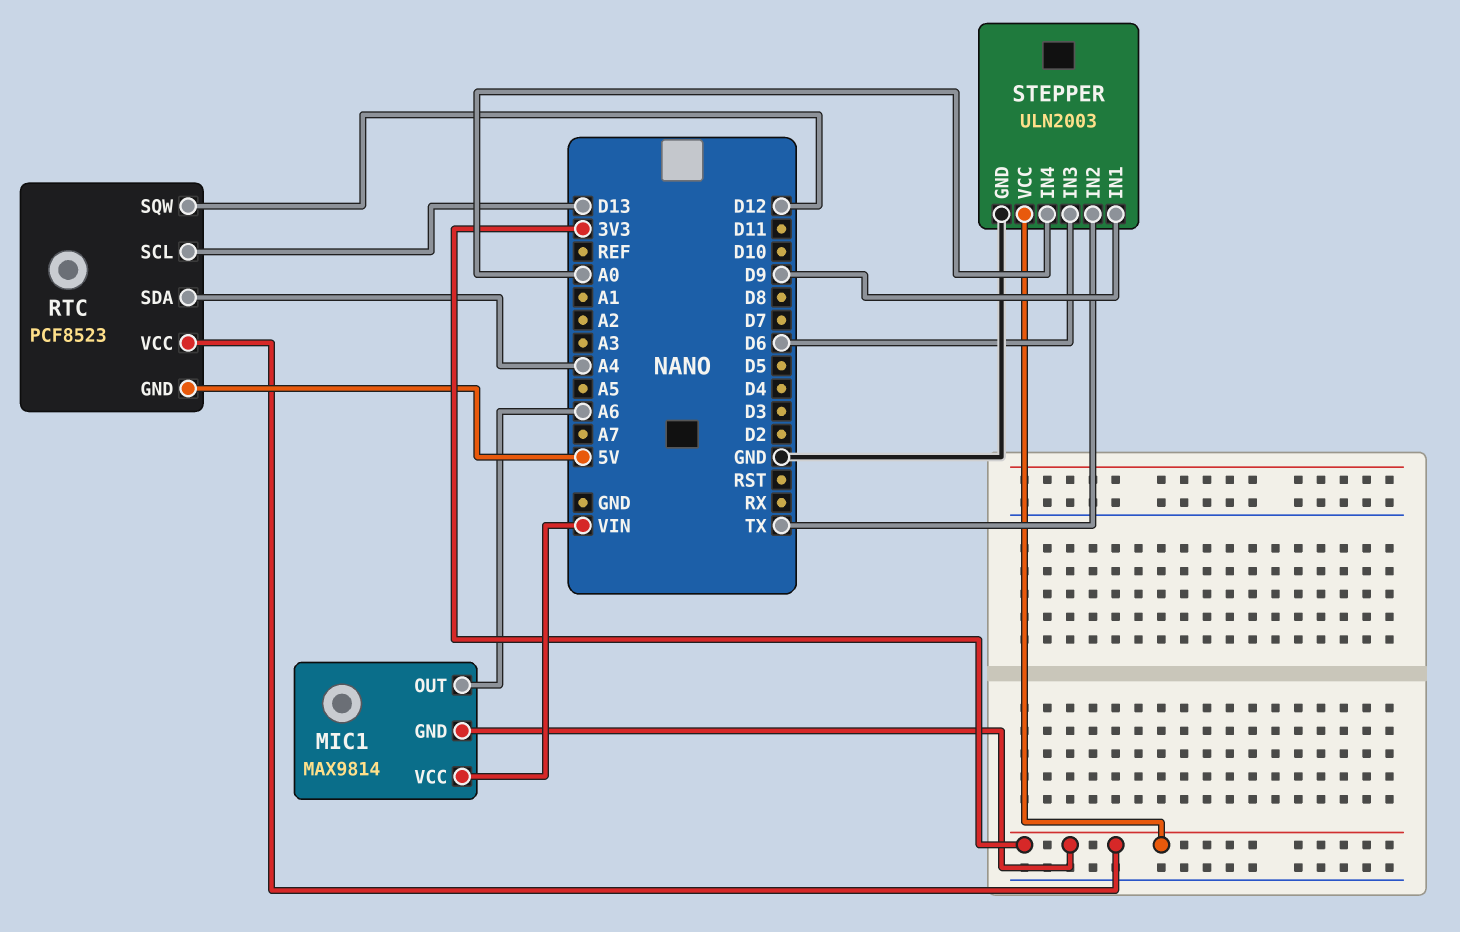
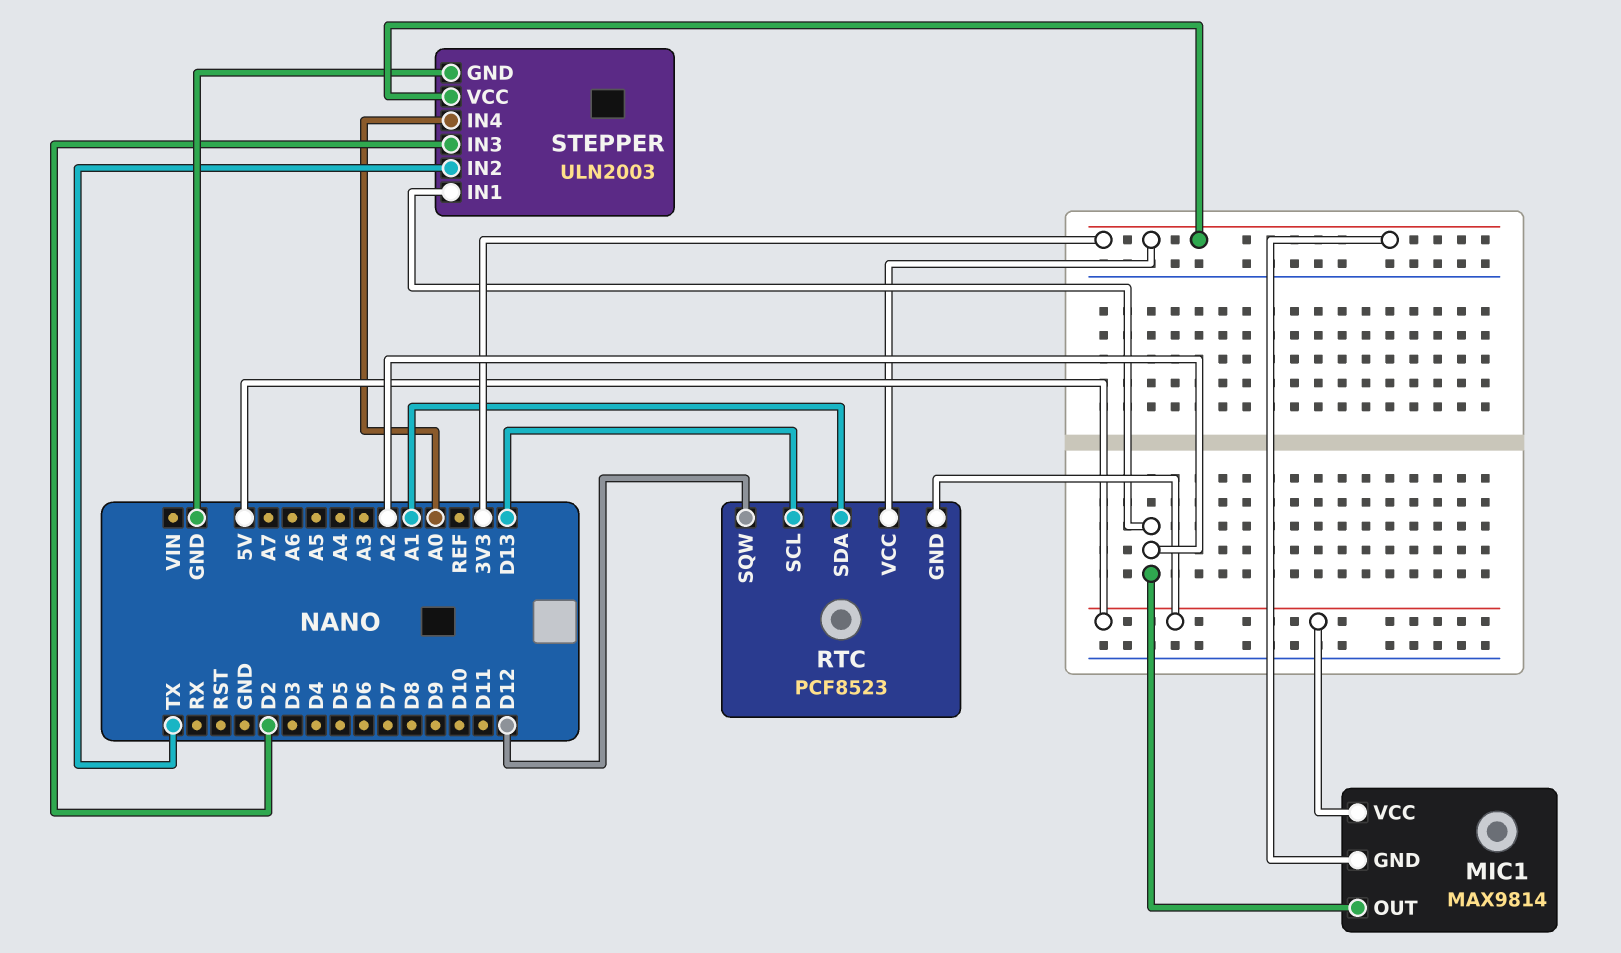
MIC1 pin OUT: A6 -> A2
MIC1 pin VCC: VIN -> 5V
RTC pin SDA: A4 -> A1
STEPPER pin IN1: D9 -> A2
STEPPER pin IN3: D6 -> D2

